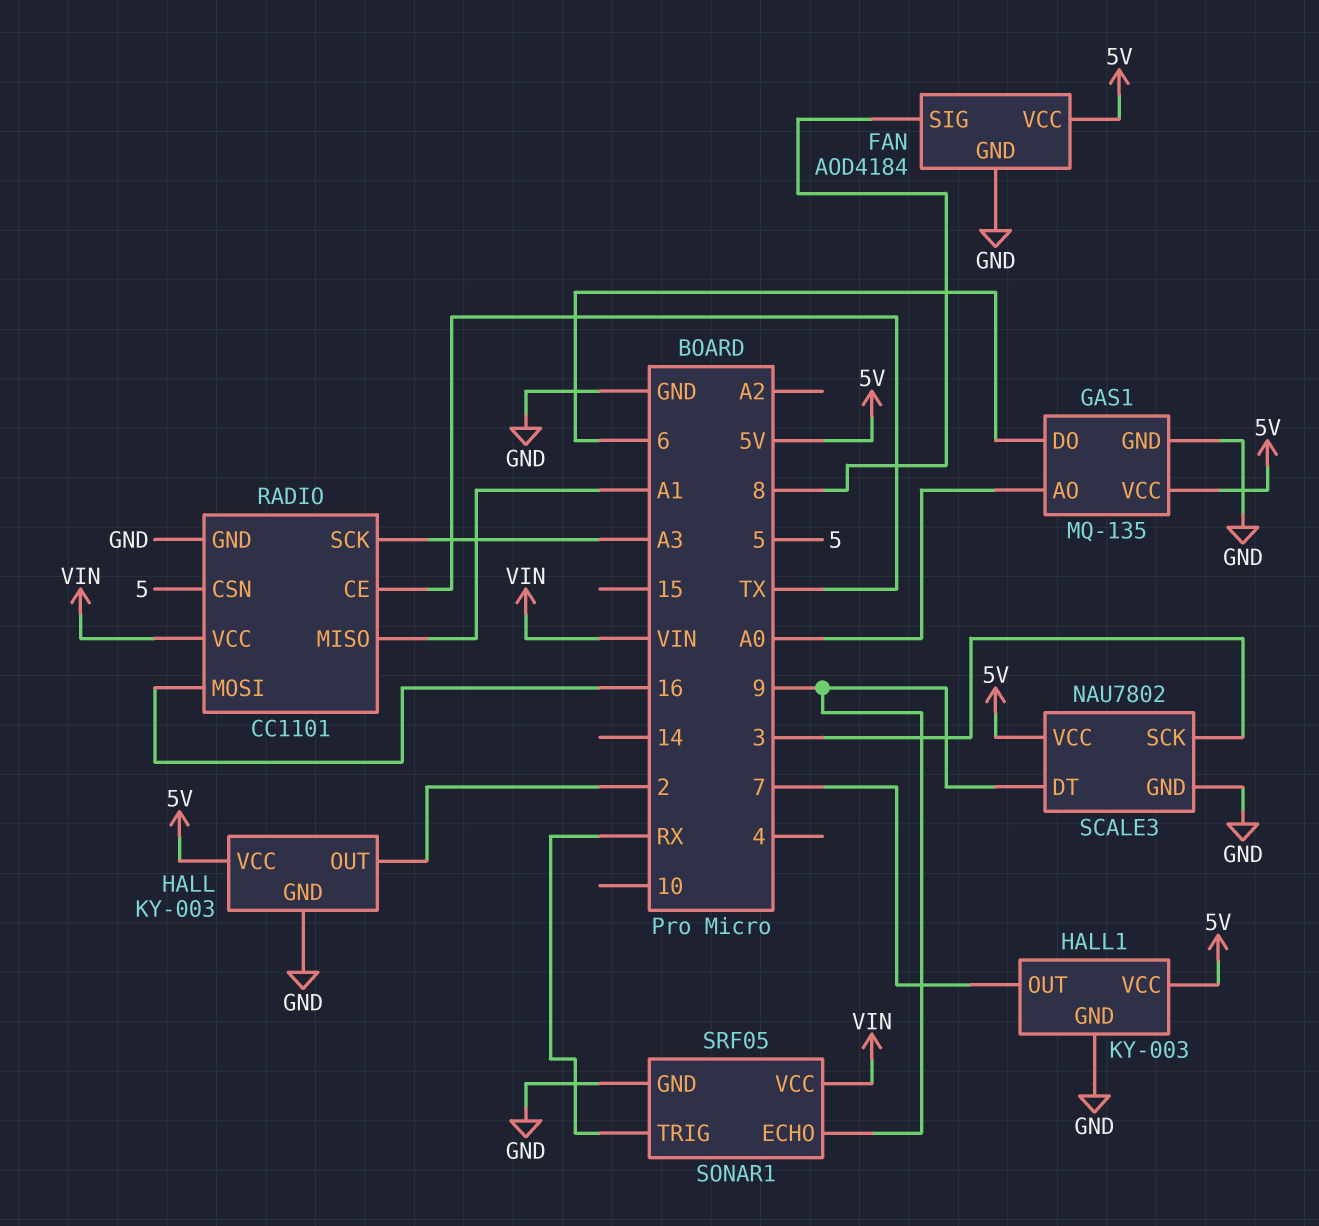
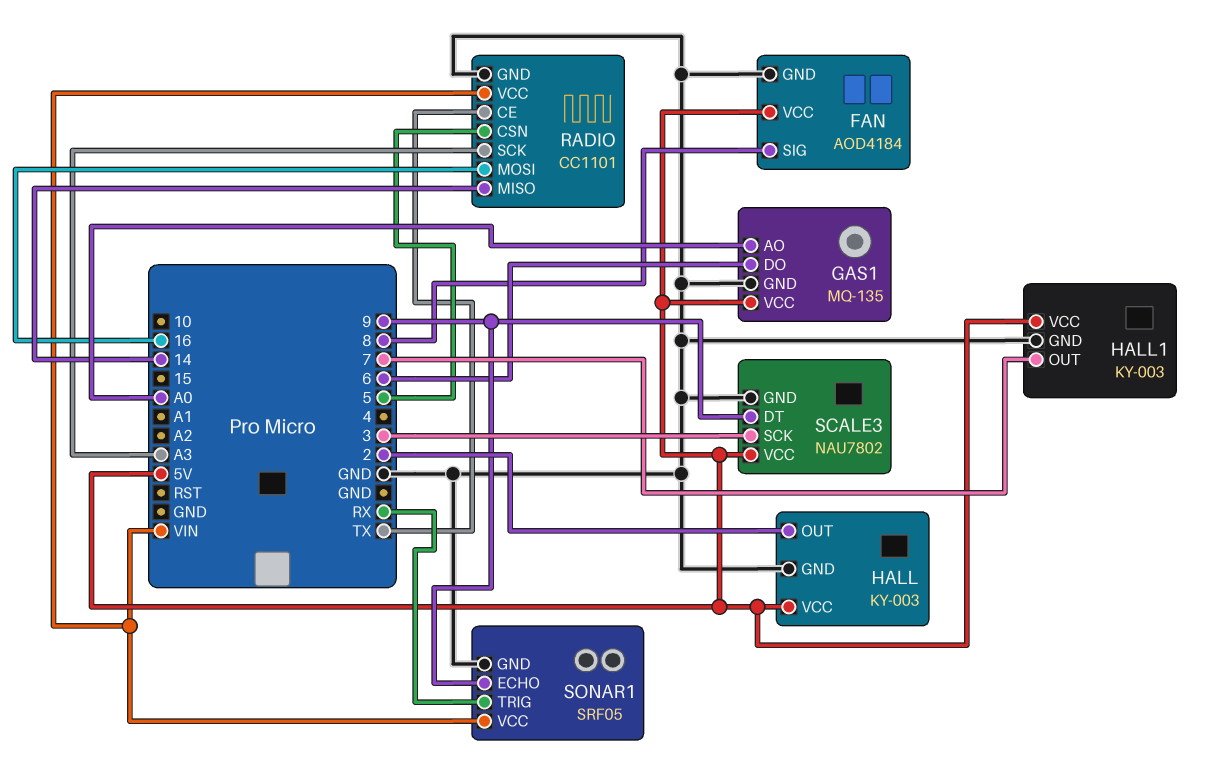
RADIO pin MISO: A1 -> 14

